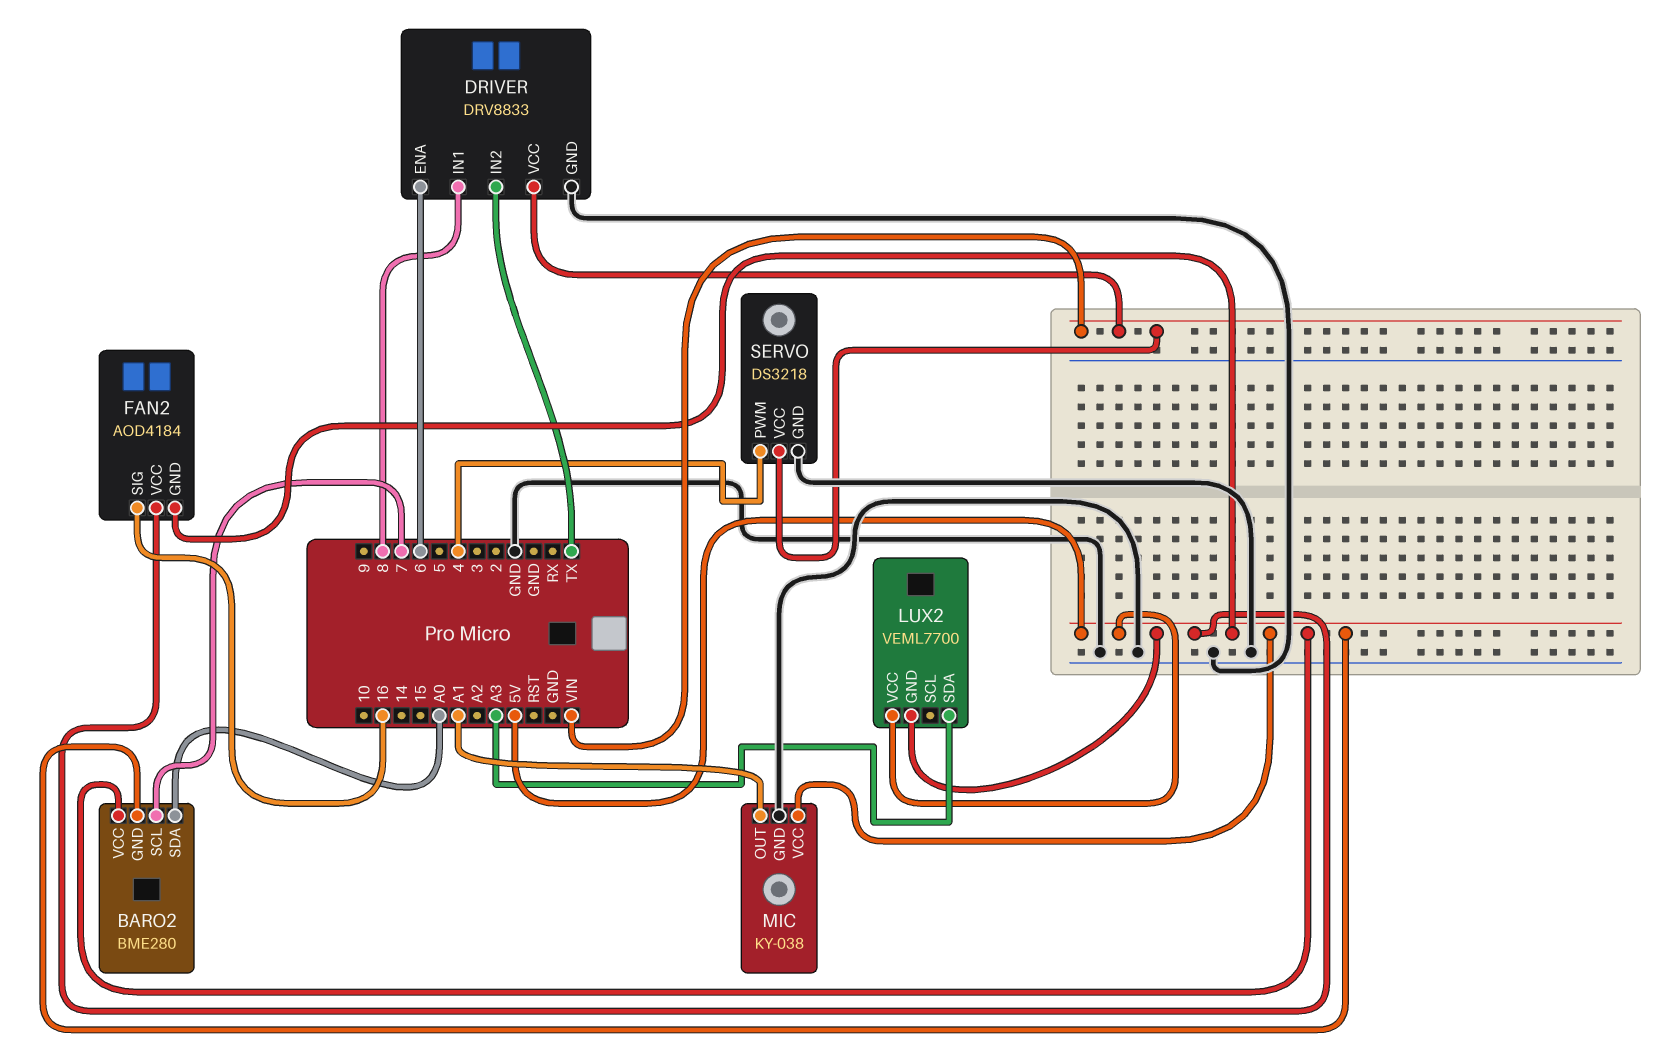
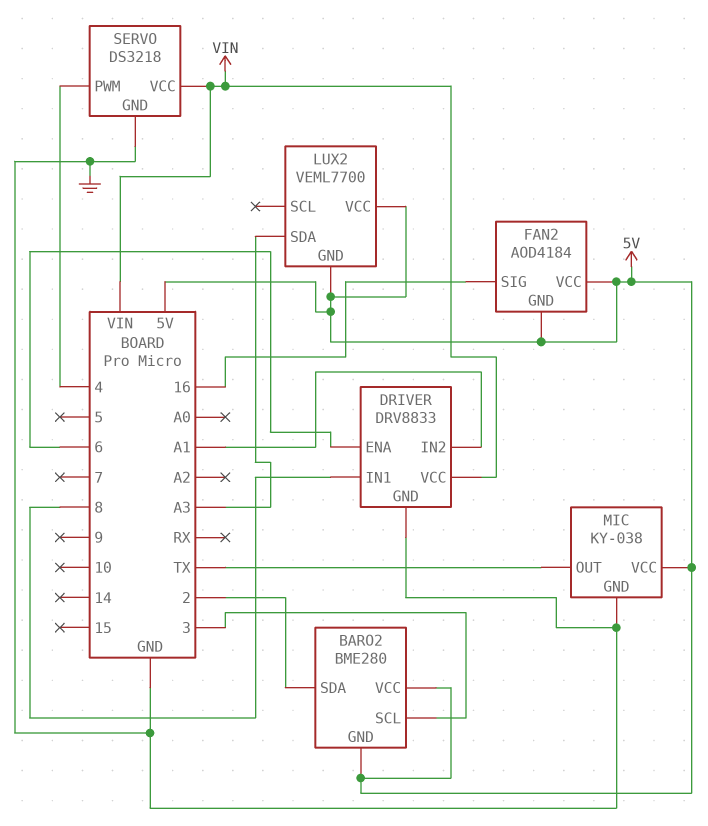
BARO2 pin SCL: 7 -> 3
BARO2 pin SDA: A0 -> 2
DRIVER pin IN2: TX -> A1
MIC pin OUT: A1 -> TX

